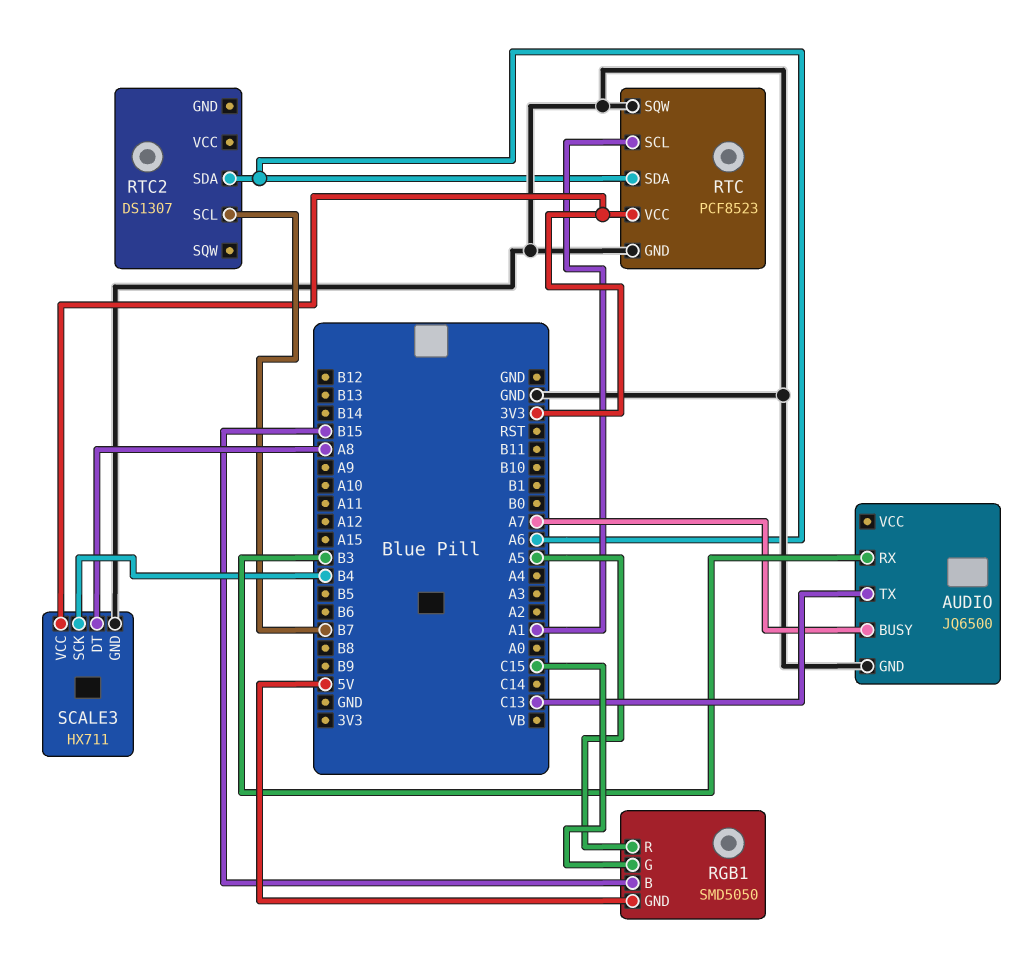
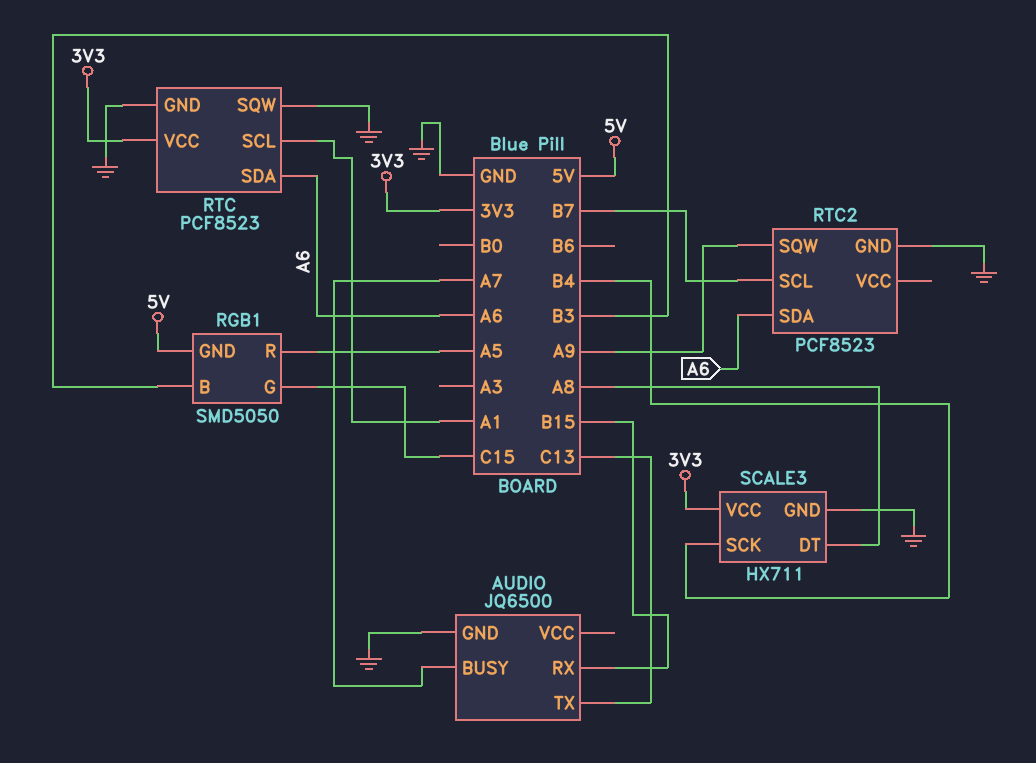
AUDIO pin RX: B3 -> B15
RGB1 pin B: B15 -> B3
RTC2: DS1307 -> PCF8523
RTC2 pin GND: none -> GND
RTC2 pin SQW: none -> A9

